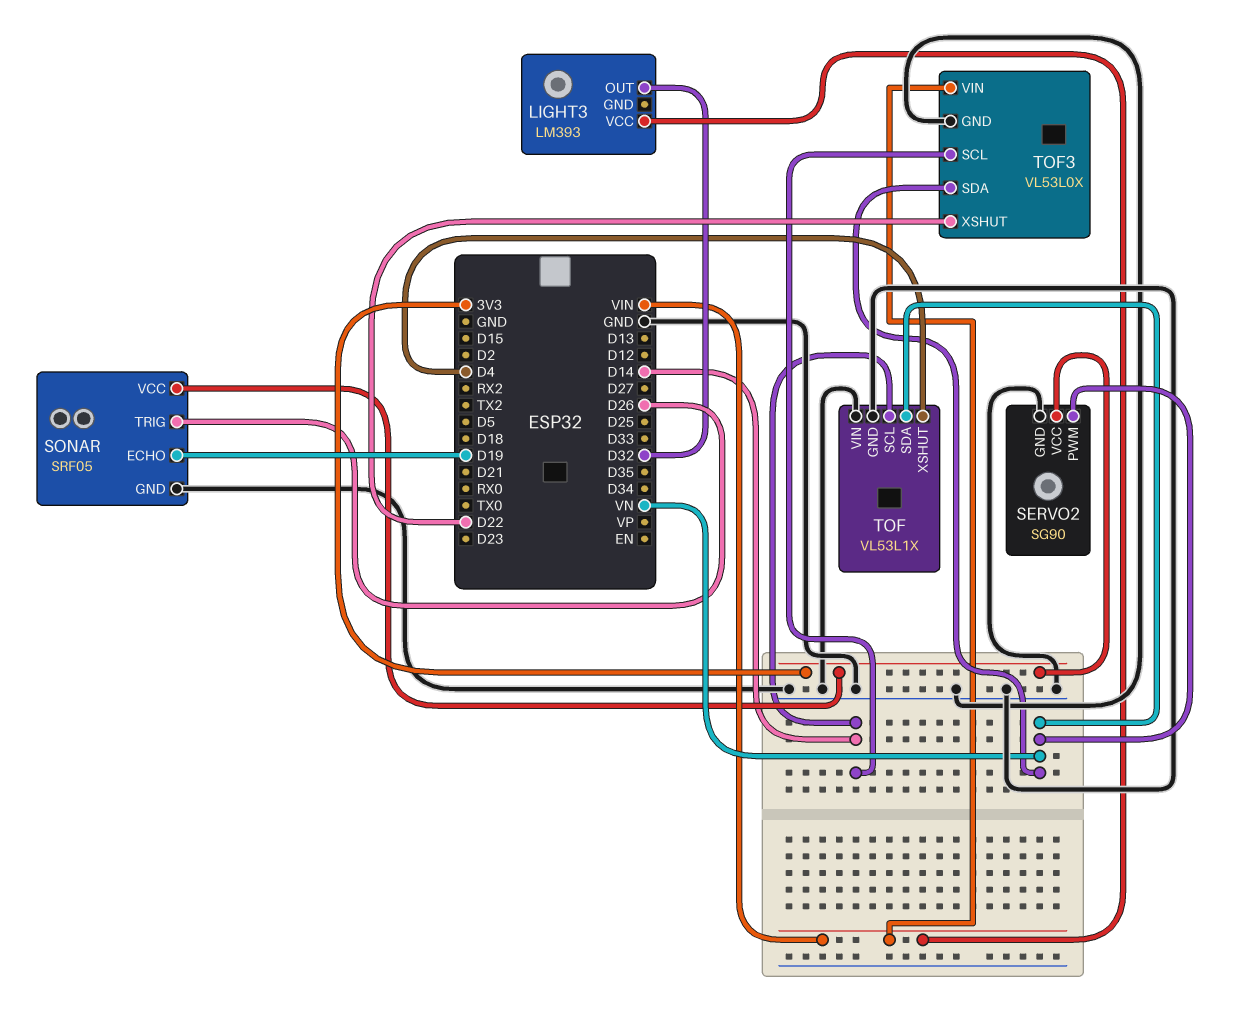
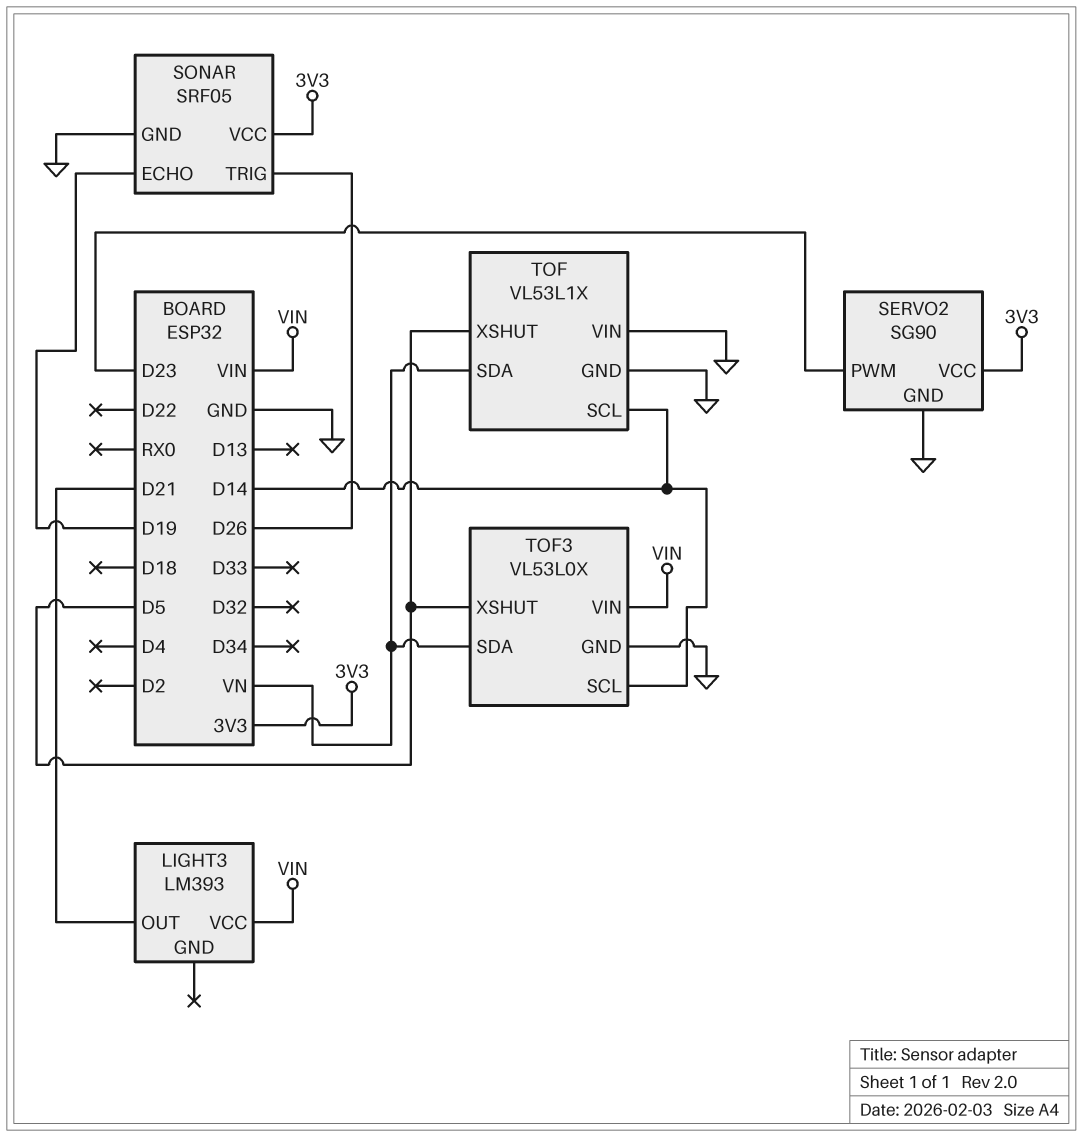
LIGHT3 pin OUT: D32 -> D21
SERVO2 pin PWM: VN -> D23
TOF pin XSHUT: D4 -> D5
TOF3 pin XSHUT: D22 -> D5

